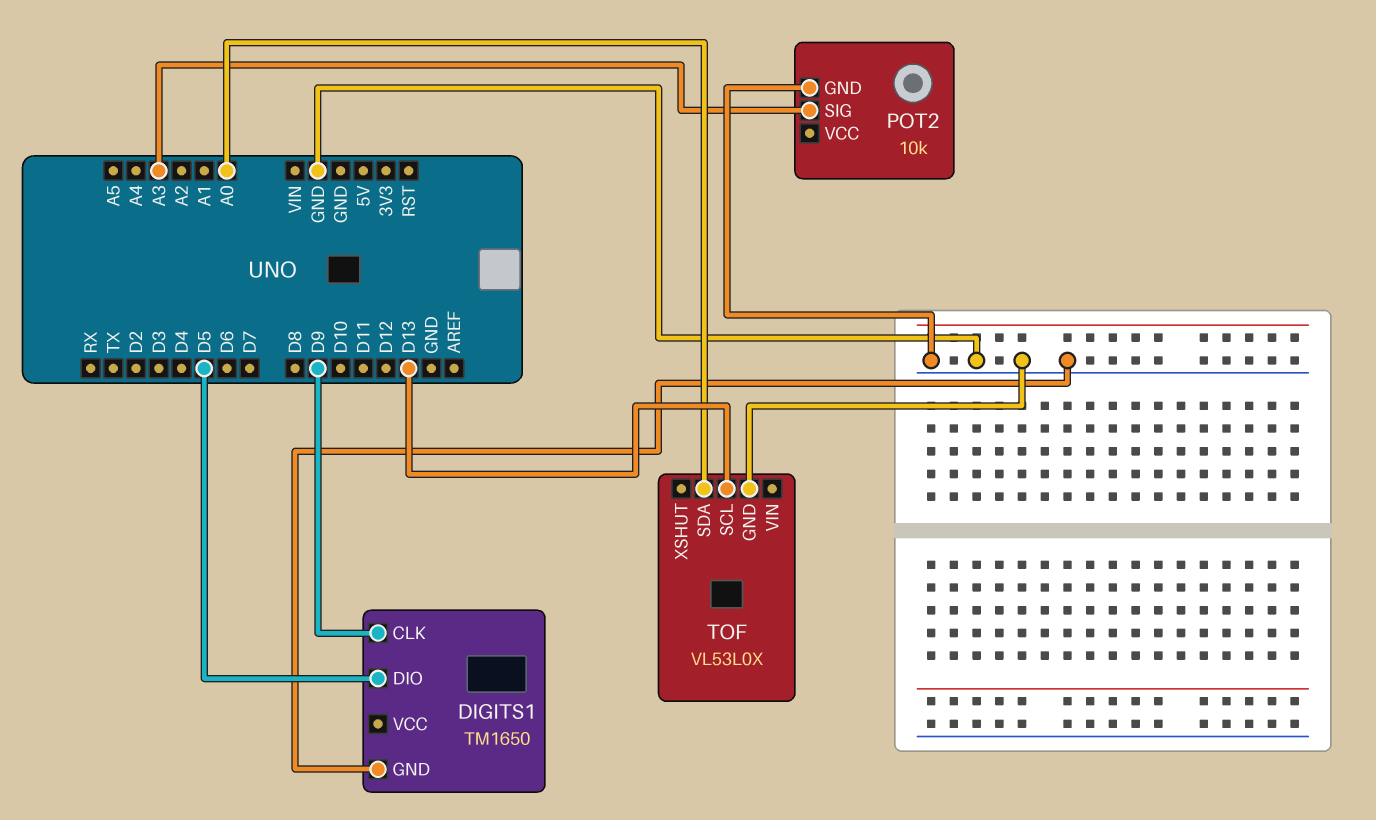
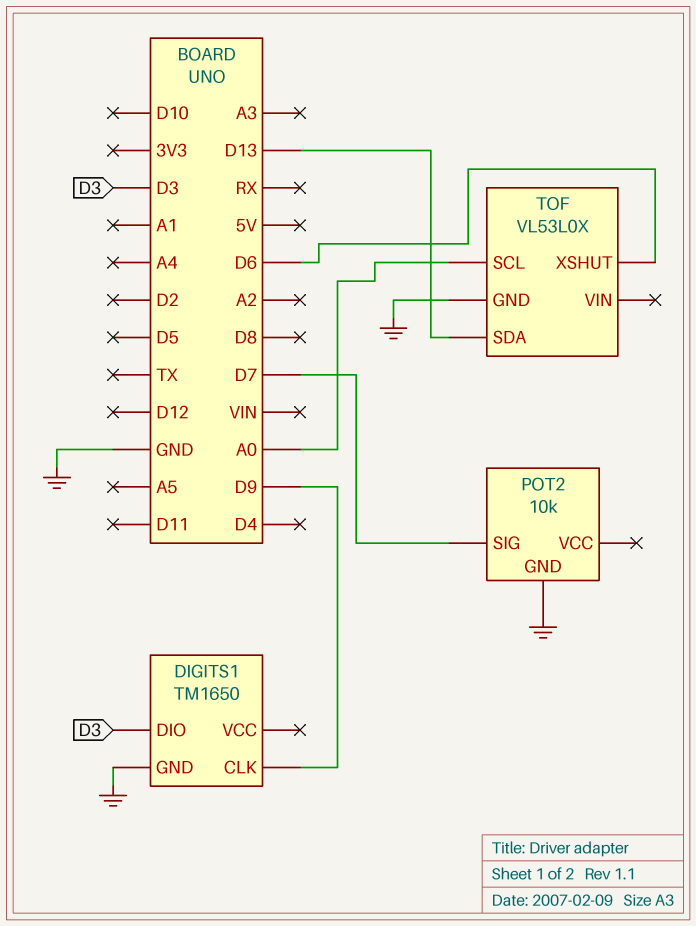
DIGITS1 pin DIO: D5 -> D3
POT2 pin SIG: A3 -> D7
TOF pin SCL: D13 -> A0
TOF pin SDA: A0 -> D13
TOF pin XSHUT: none -> D6

